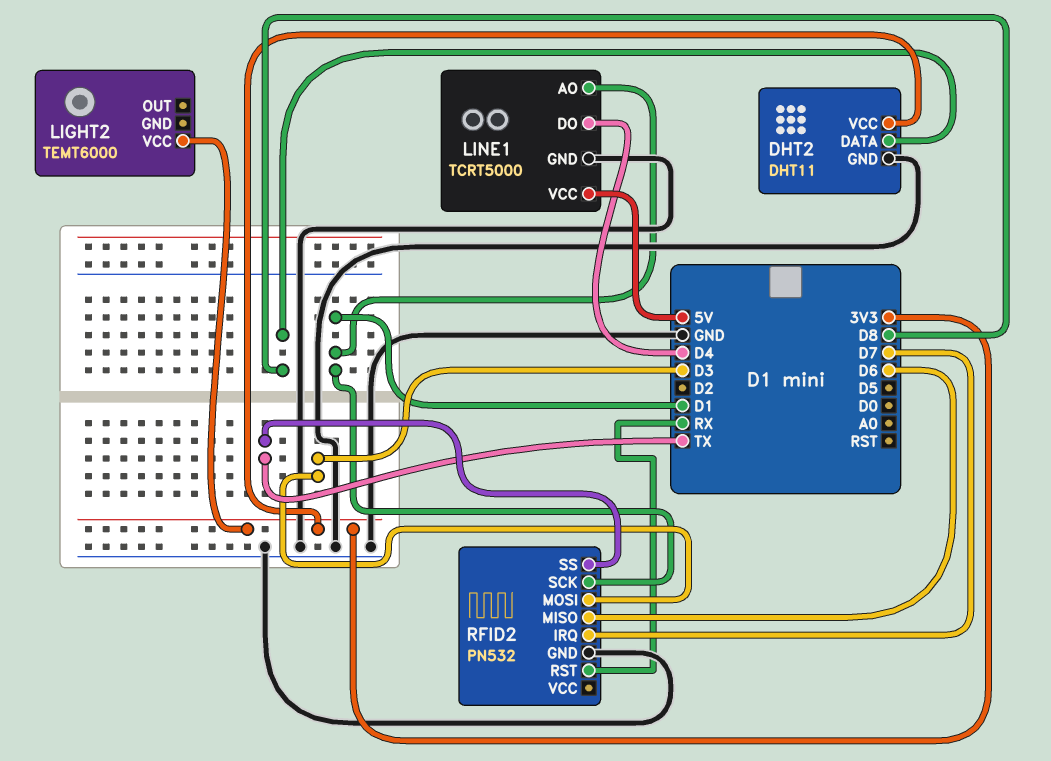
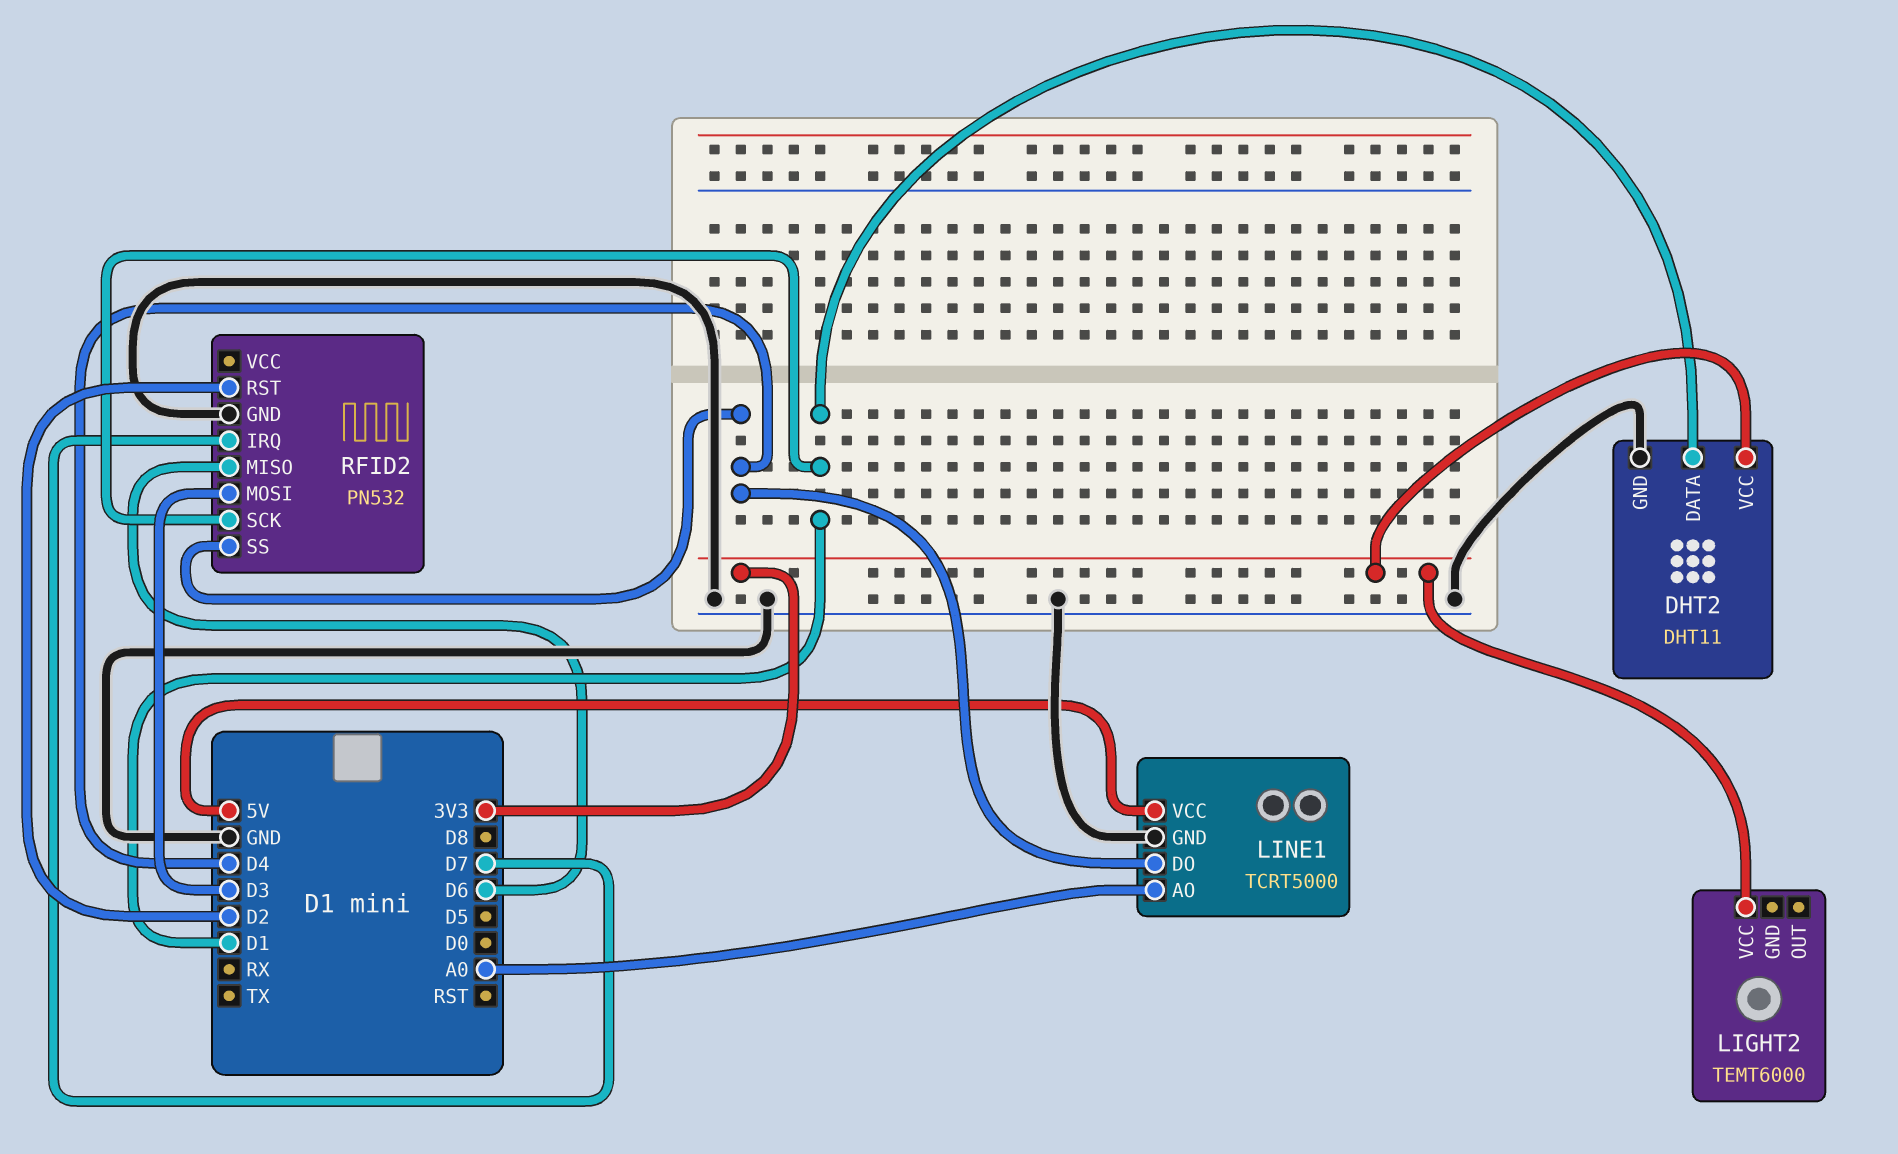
DHT2 pin DATA: D8 -> D1
LINE1 pin AO: D1 -> A0
RFID2 pin RST: RX -> D2
RFID2 pin SS: TX -> D4

